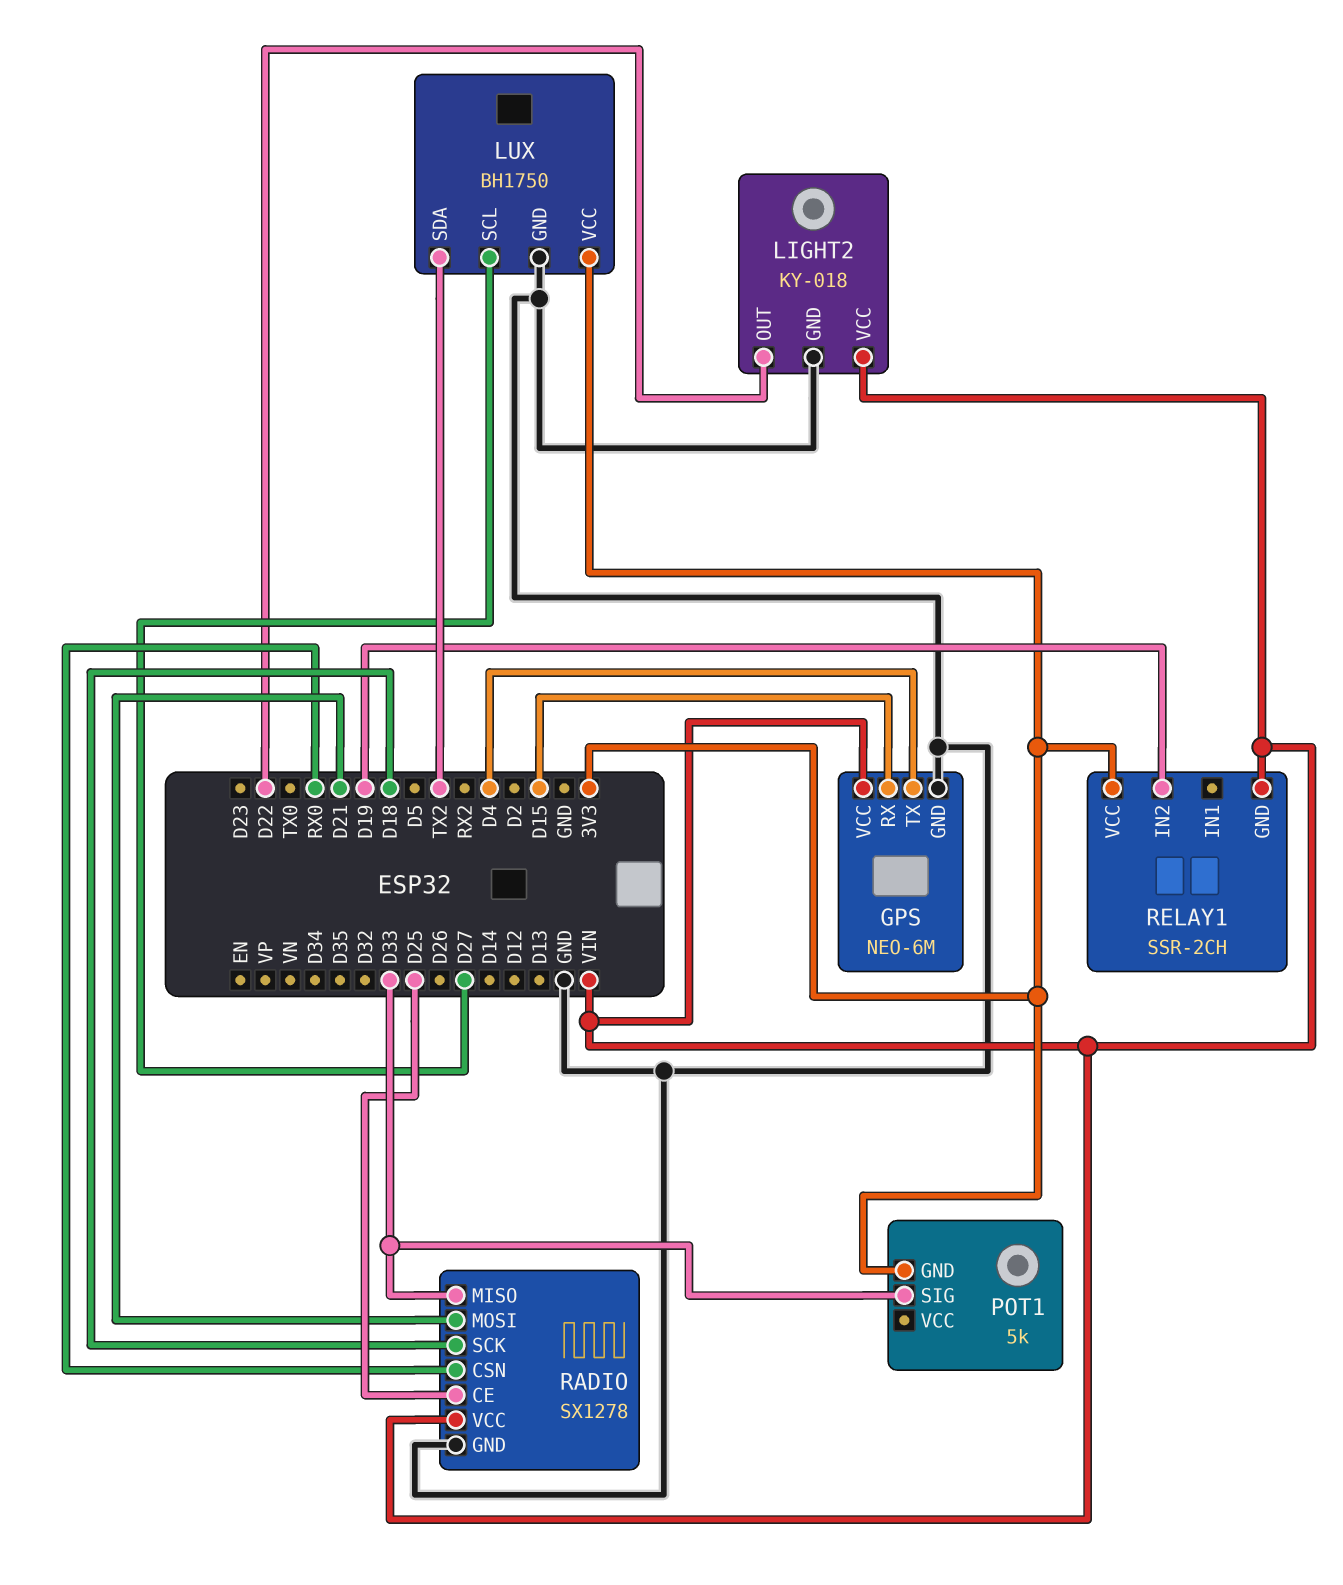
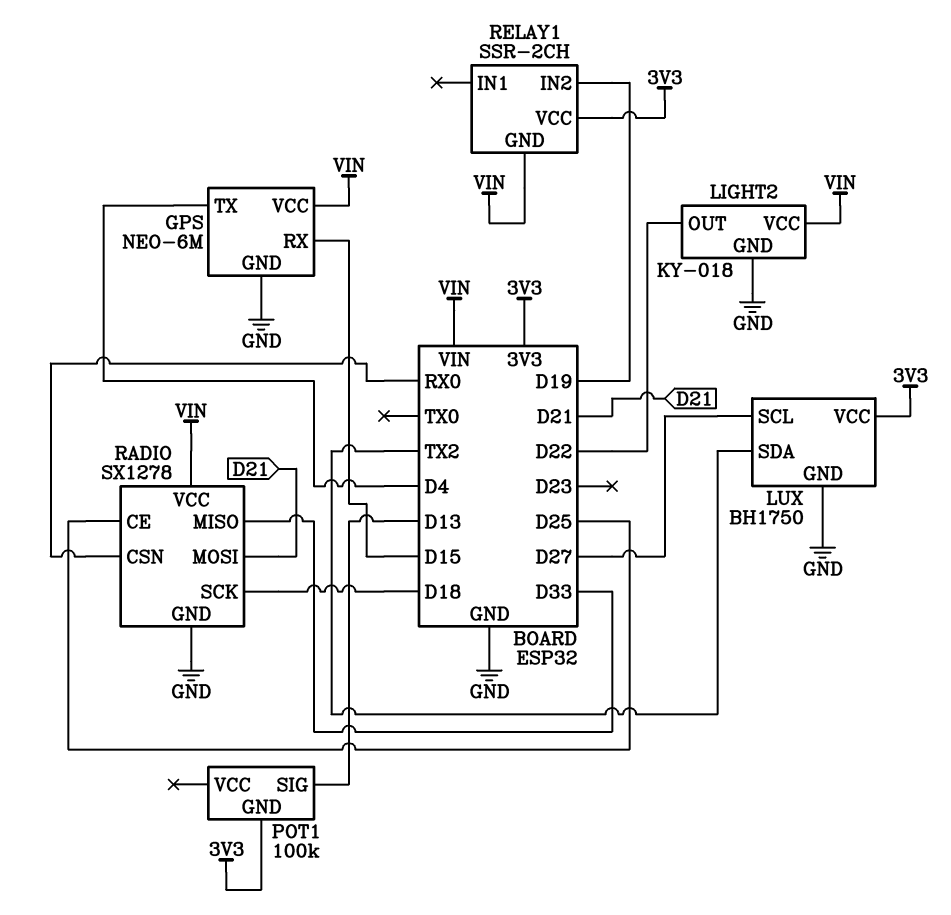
POT1: 5k -> 100k
POT1 pin SIG: D33 -> D13

